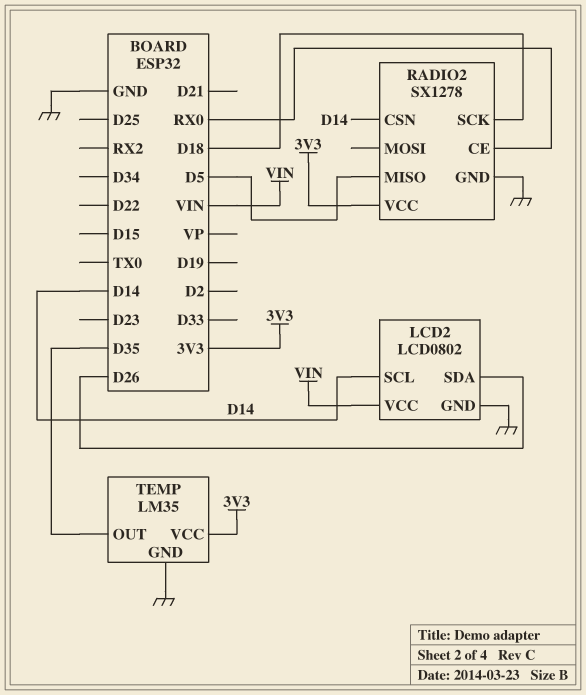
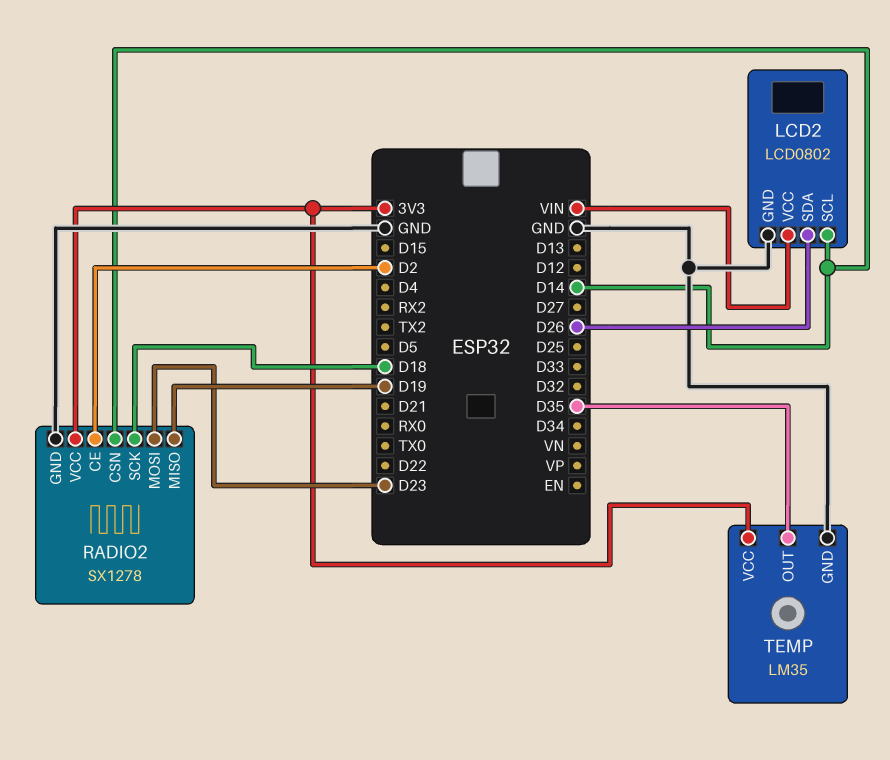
RADIO2 pin CE: RX0 -> D2
RADIO2 pin MISO: D5 -> D19
RADIO2 pin MOSI: none -> D23

